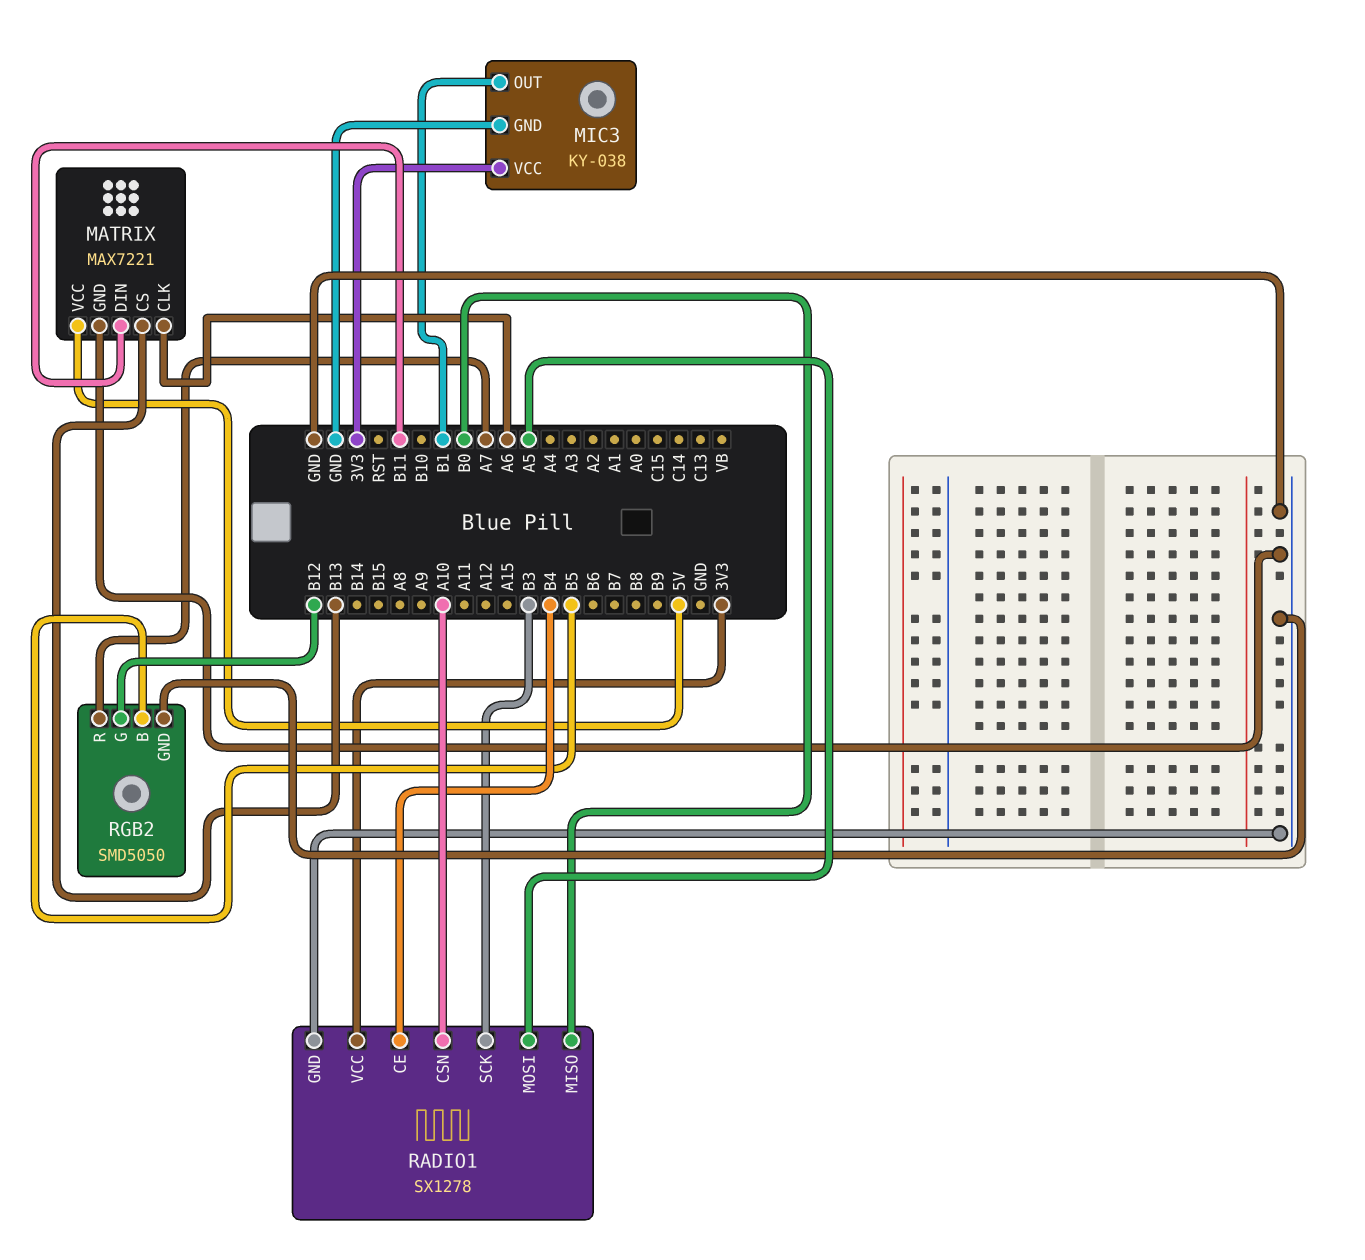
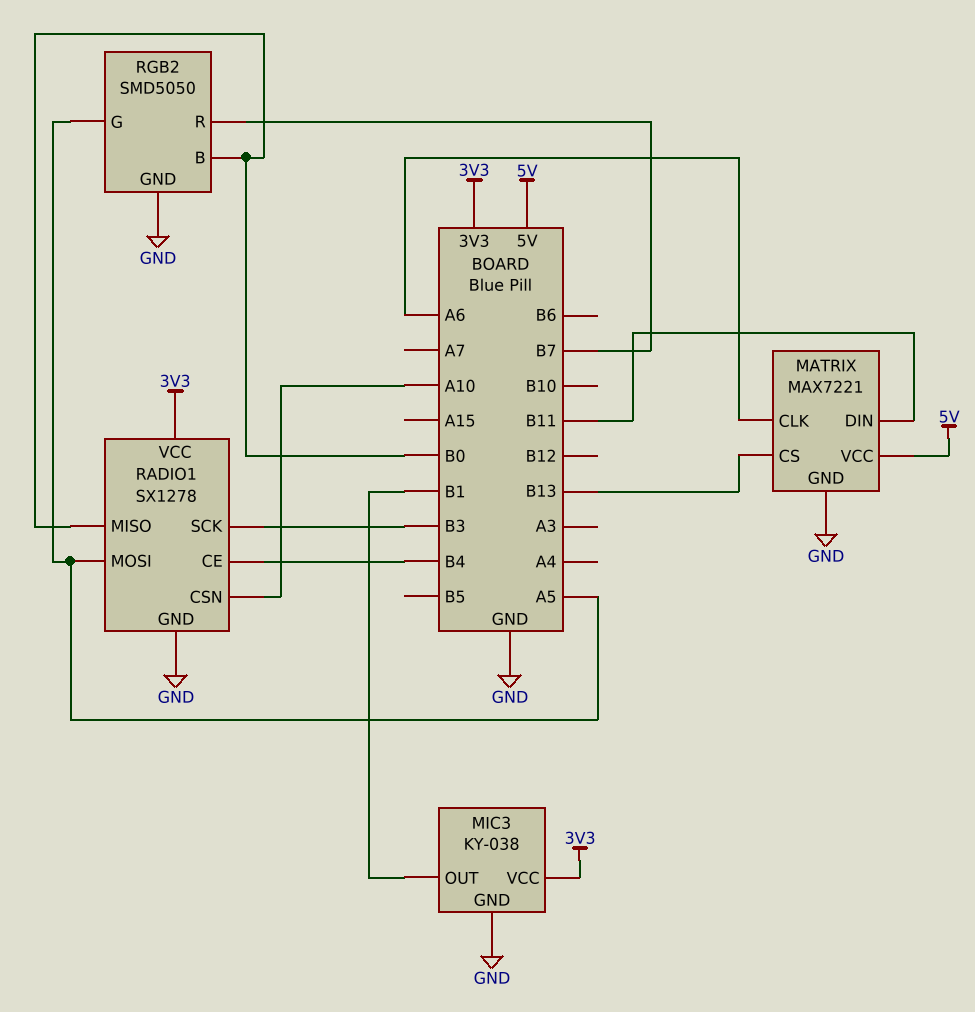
RGB2 pin B: B5 -> B0
RGB2 pin G: B12 -> A5
RGB2 pin R: A7 -> B7

